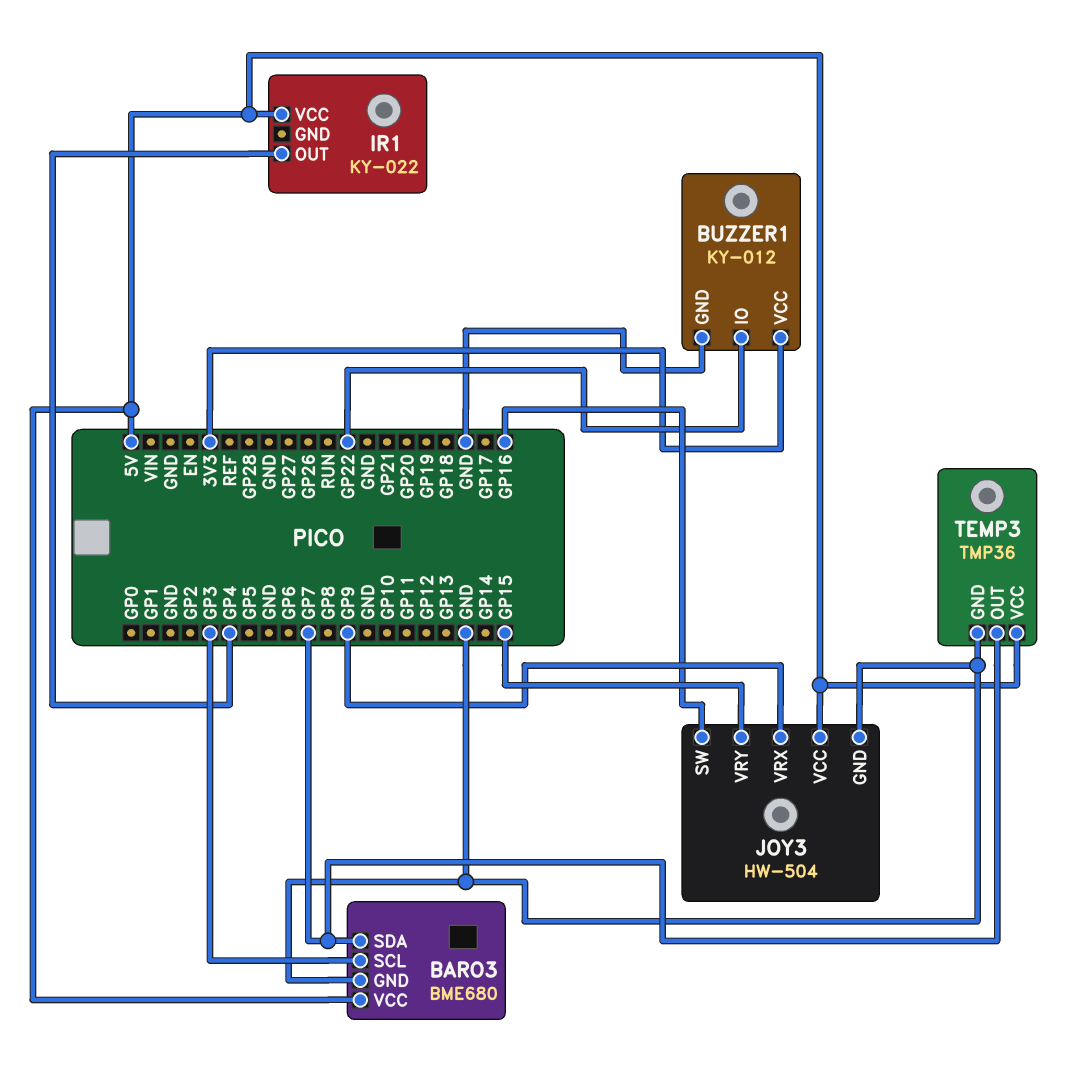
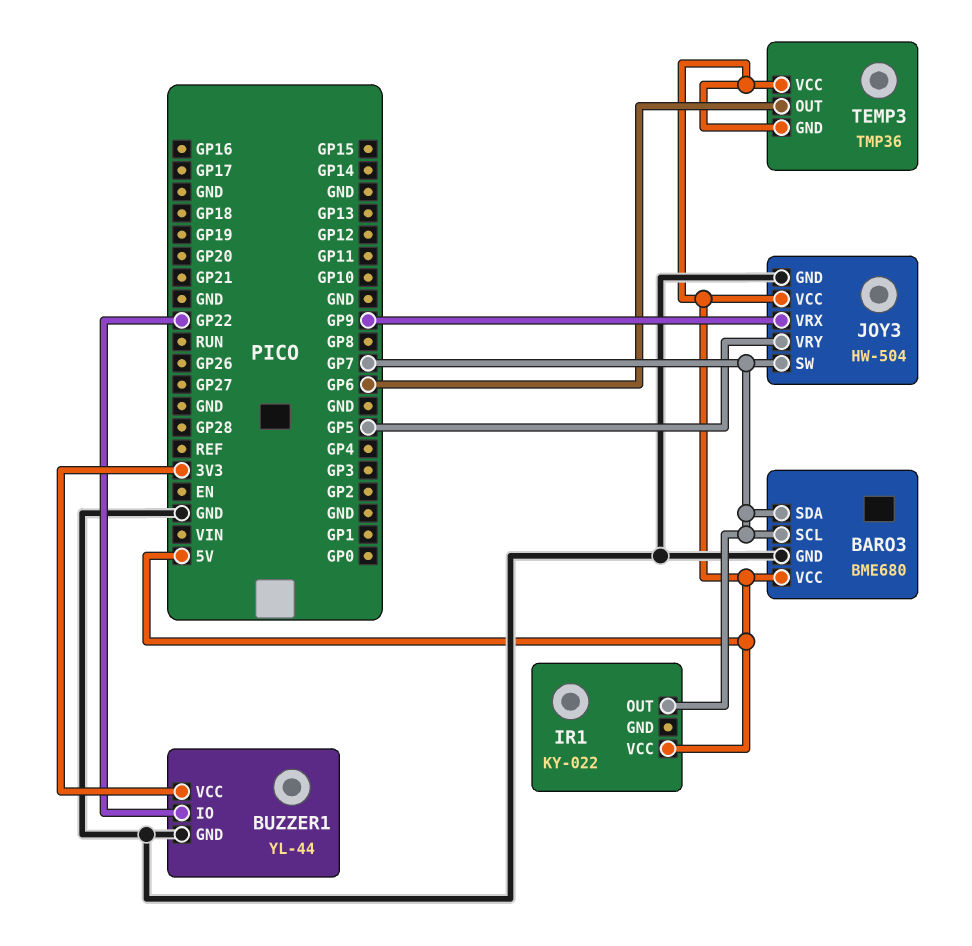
BARO3 pin SCL: GP3 -> GP7
BUZZER1: KY-012 -> YL-44
IR1 pin OUT: GP4 -> GP7
JOY3 pin SW: GP16 -> GP7
JOY3 pin VRY: GP15 -> GP5
TEMP3 pin GND: GND -> 5V
TEMP3 pin OUT: GP7 -> GP6

